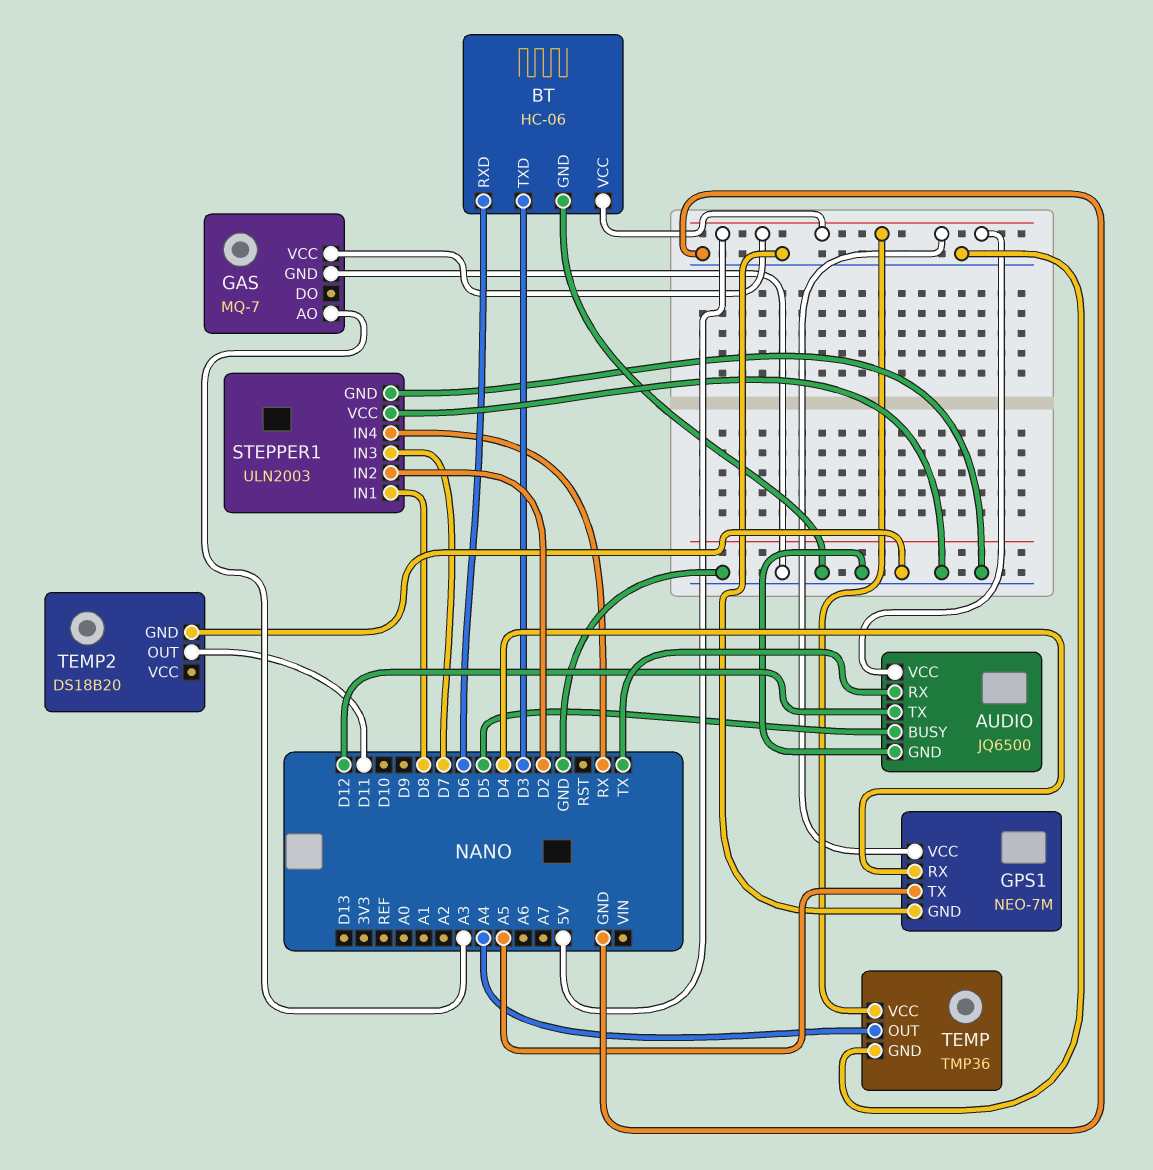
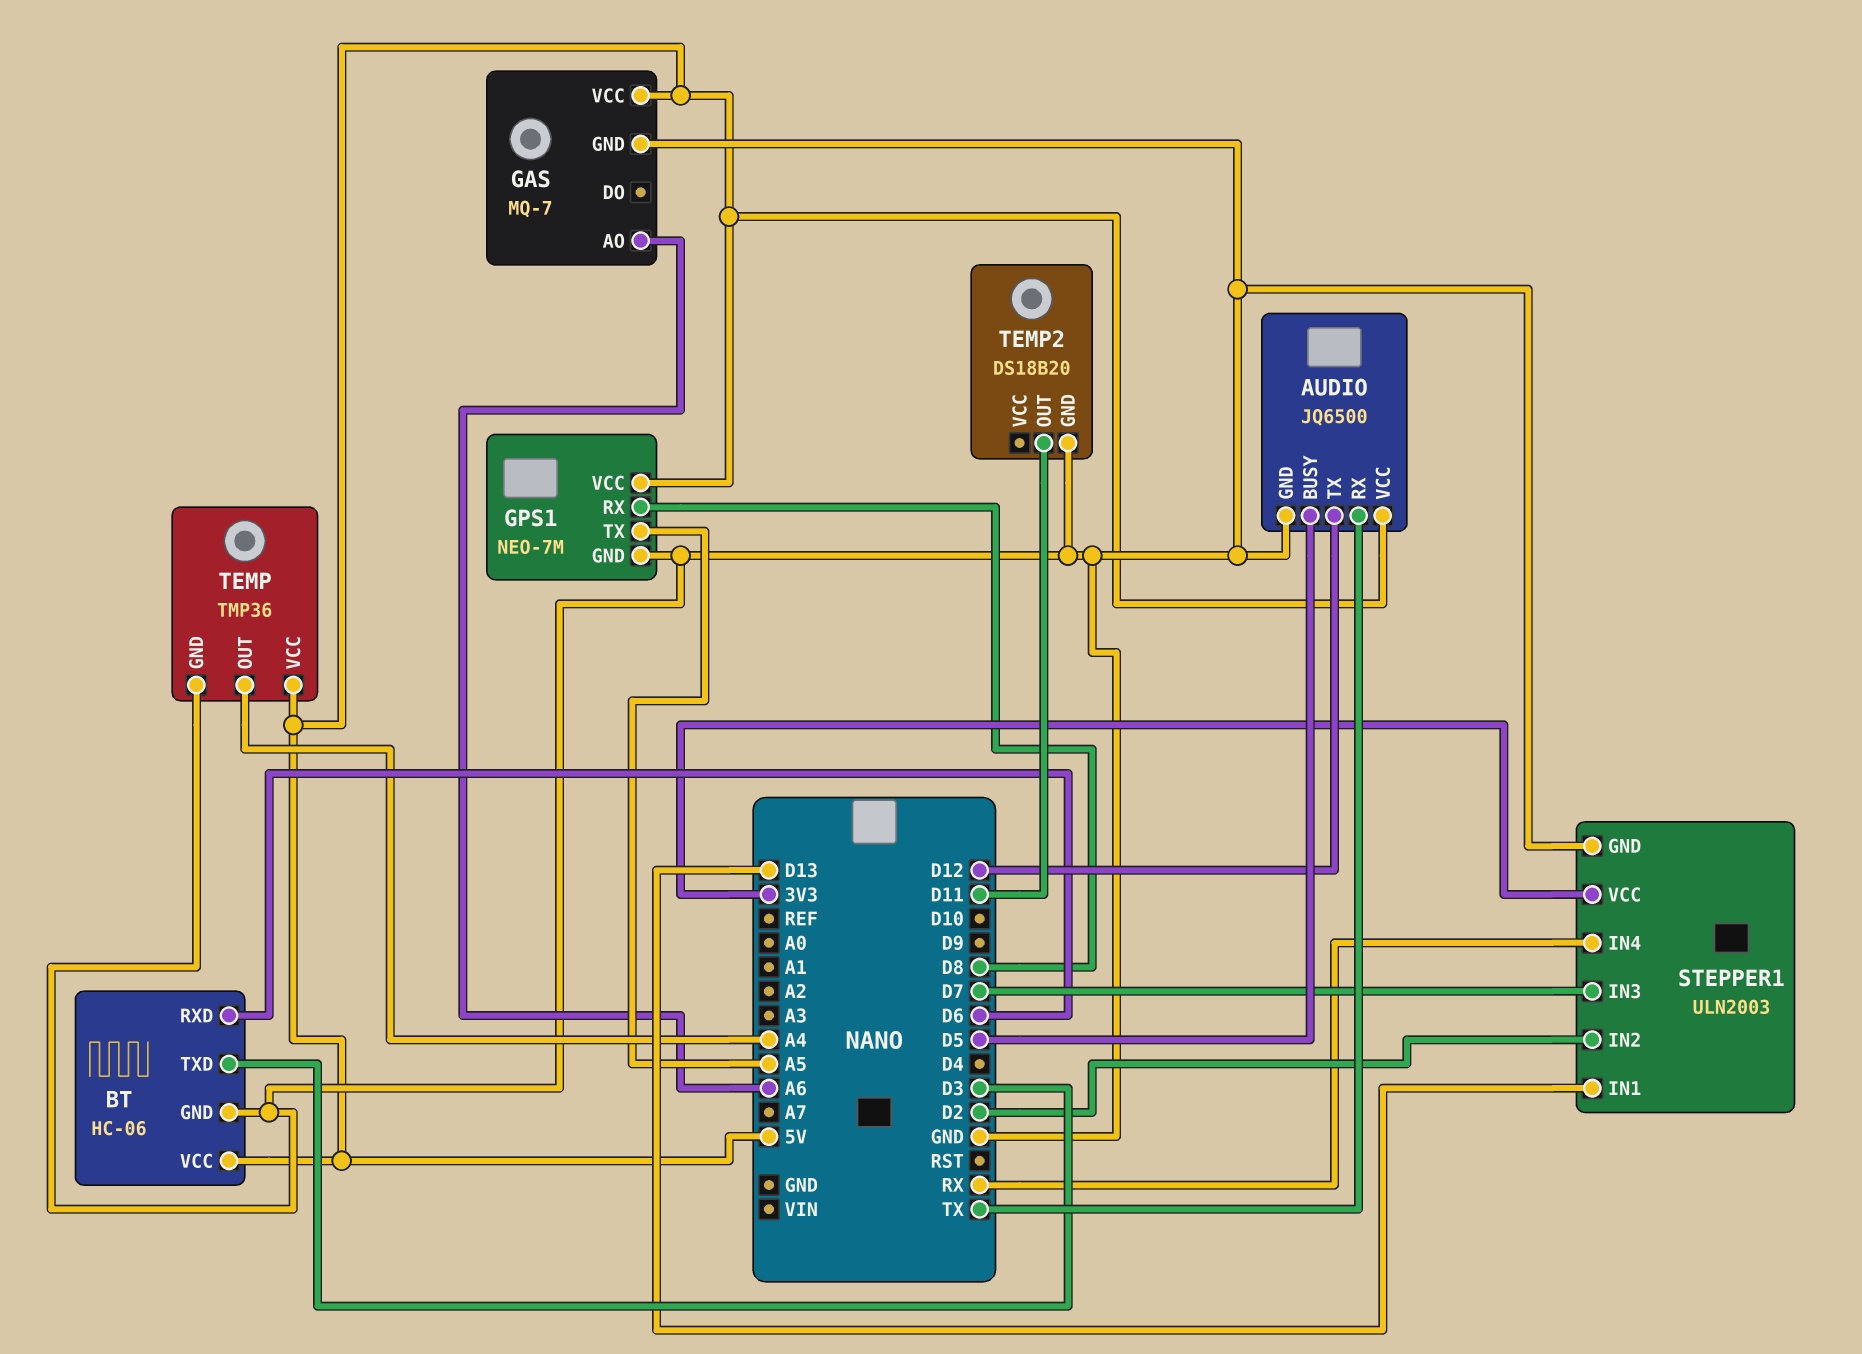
GAS pin AO: A3 -> A6
GPS1 pin RX: D4 -> D8
STEPPER1 pin IN1: D8 -> D13
STEPPER1 pin VCC: GND -> 3V3

